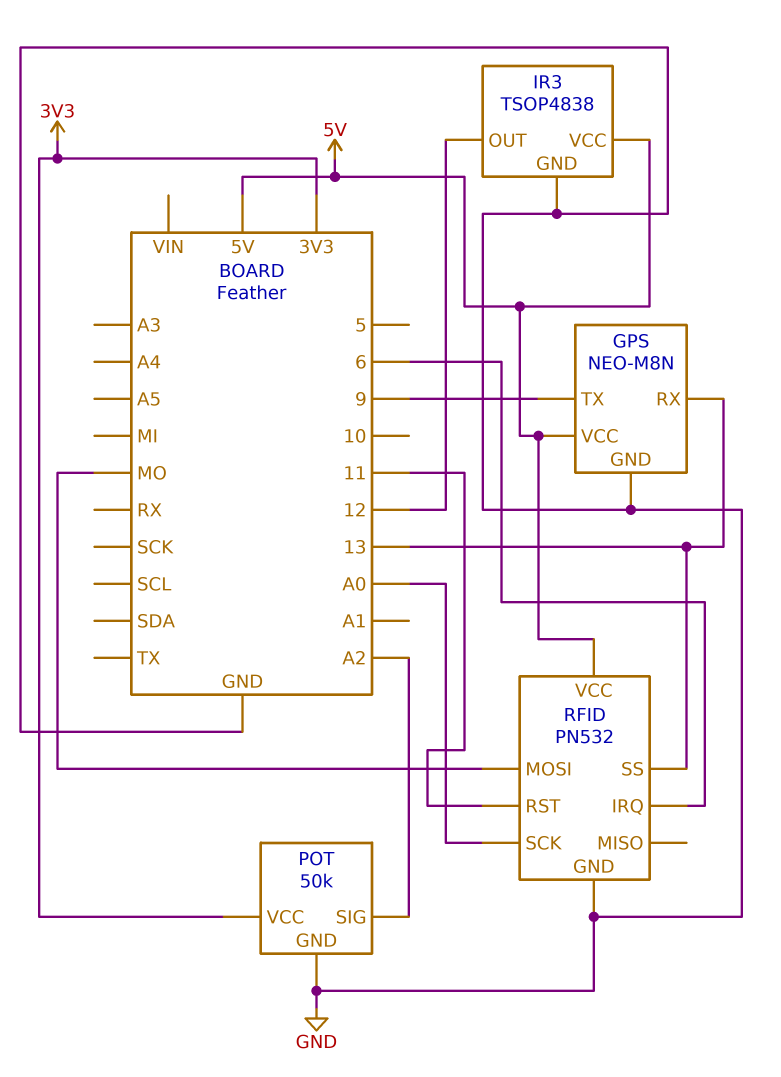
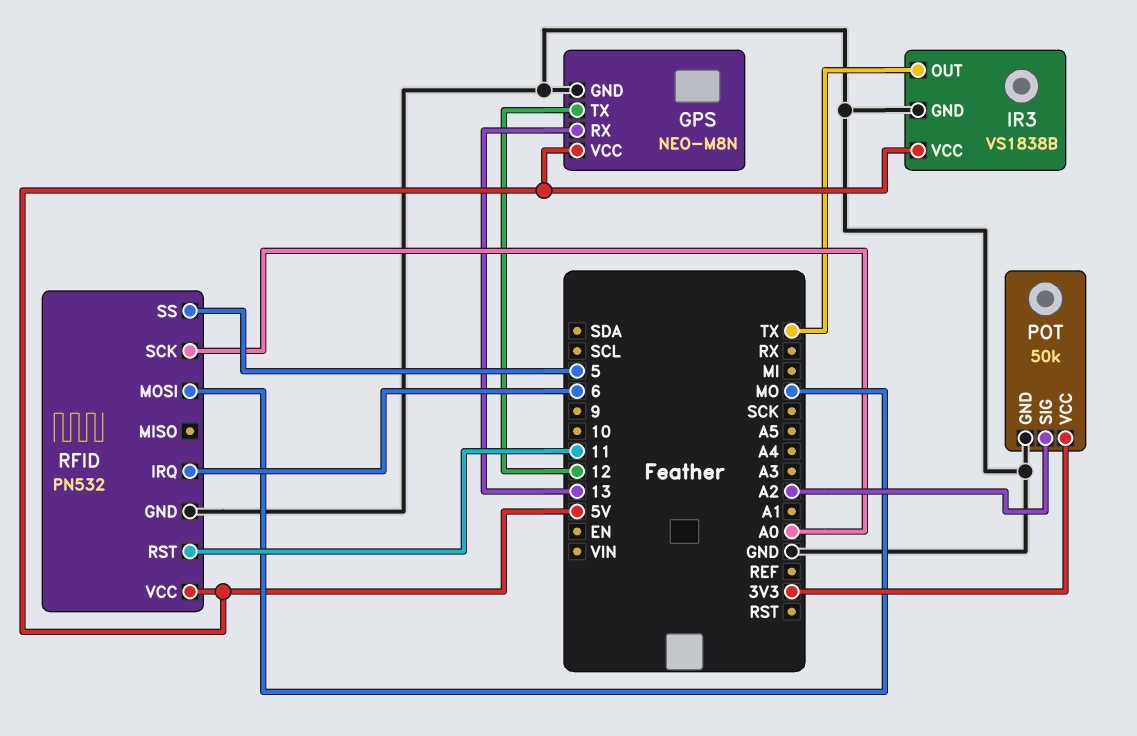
GPS pin TX: 9 -> 12
IR3: TSOP4838 -> VS1838B
IR3 pin OUT: 12 -> TX
RFID pin SS: 13 -> 5

